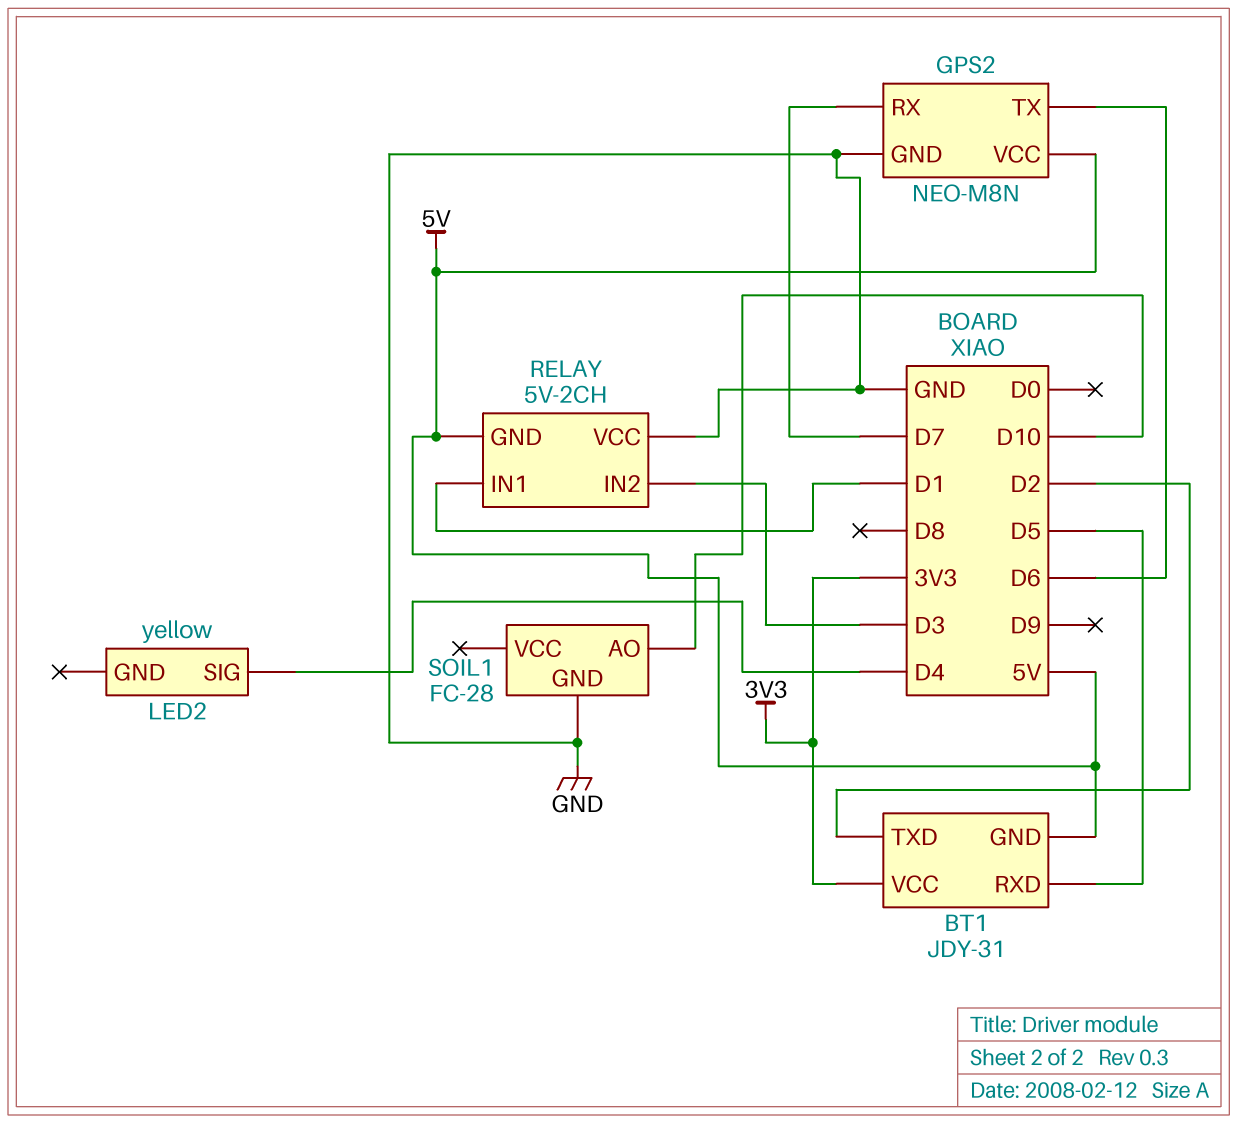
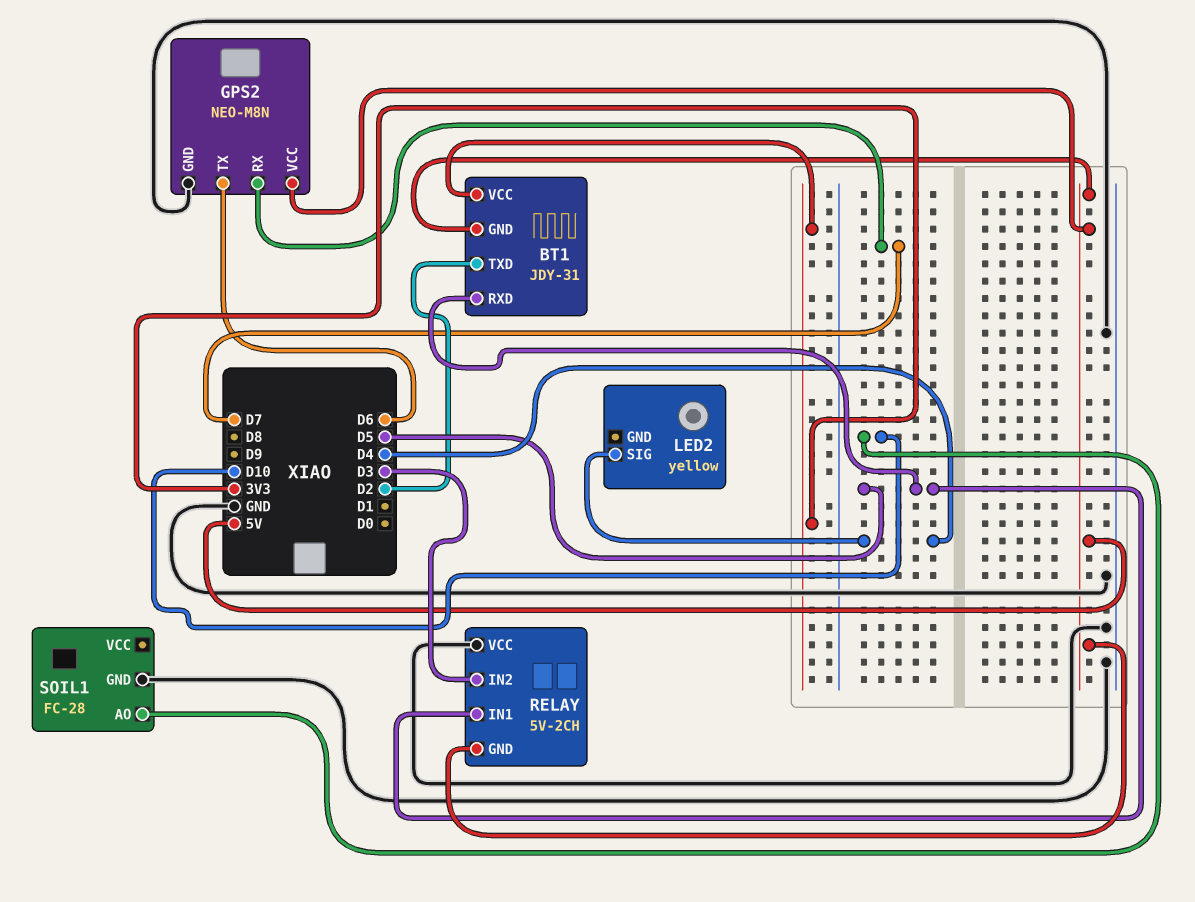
RELAY pin IN1: D1 -> D5

